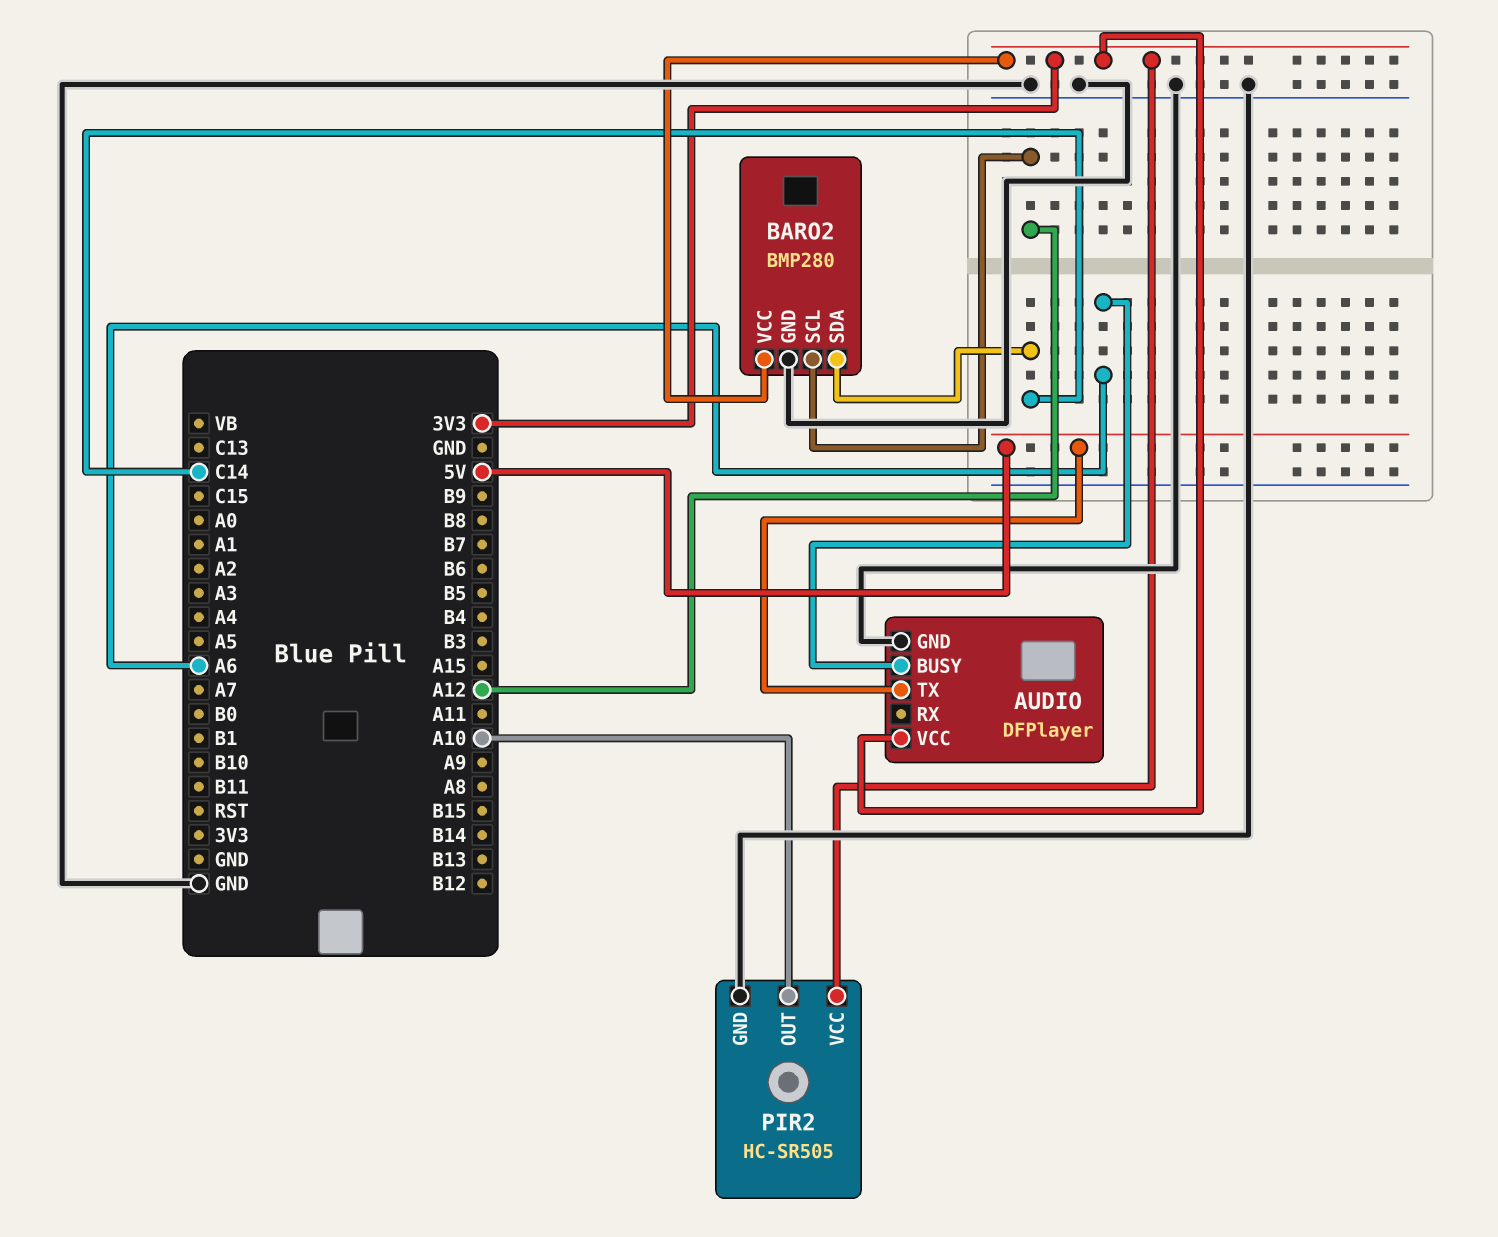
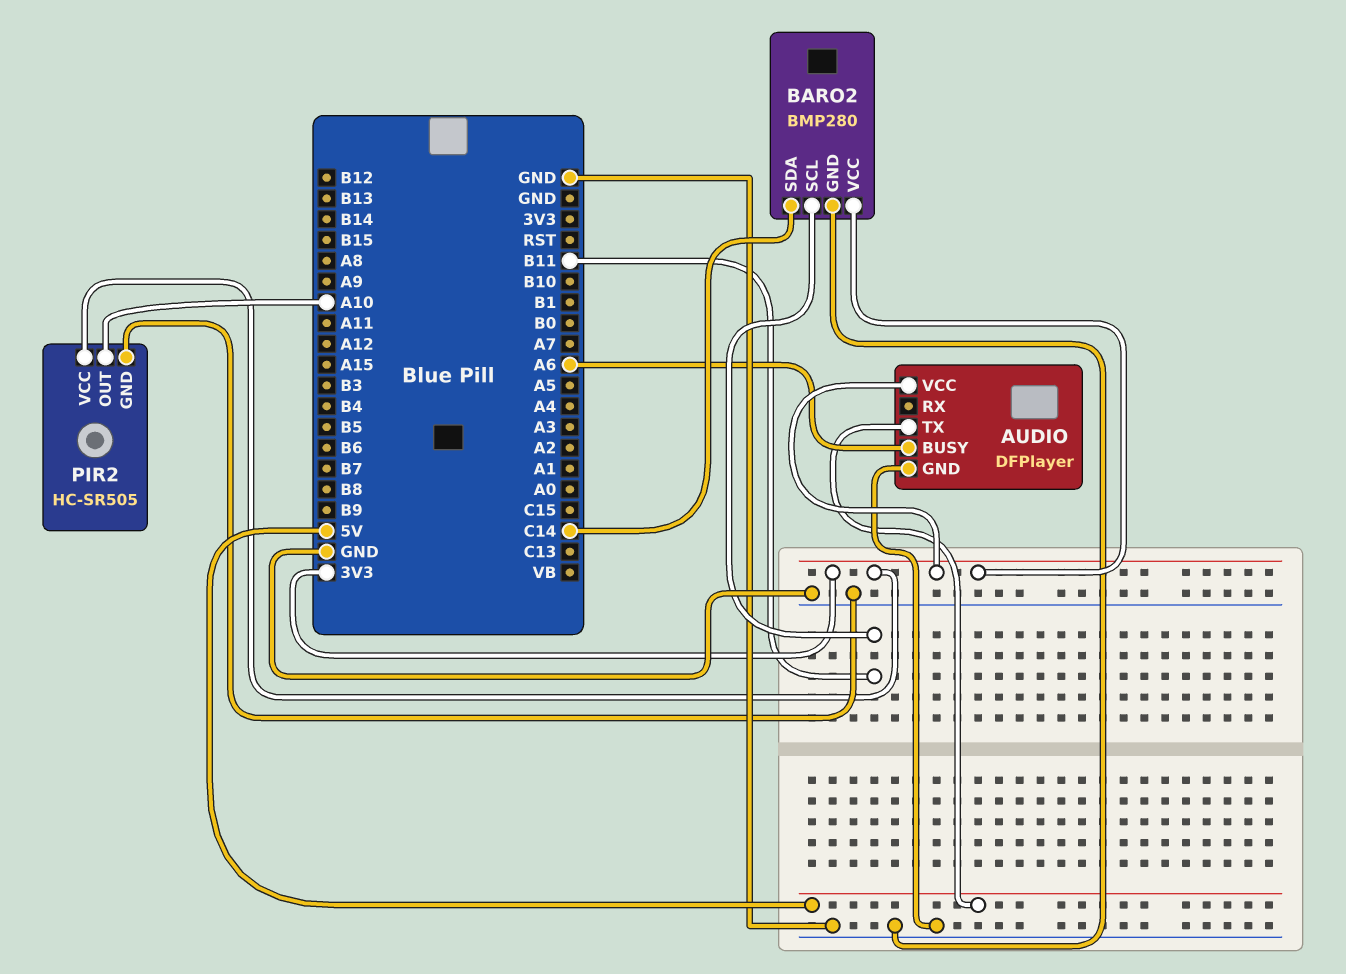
BARO2 pin SCL: A12 -> B11

